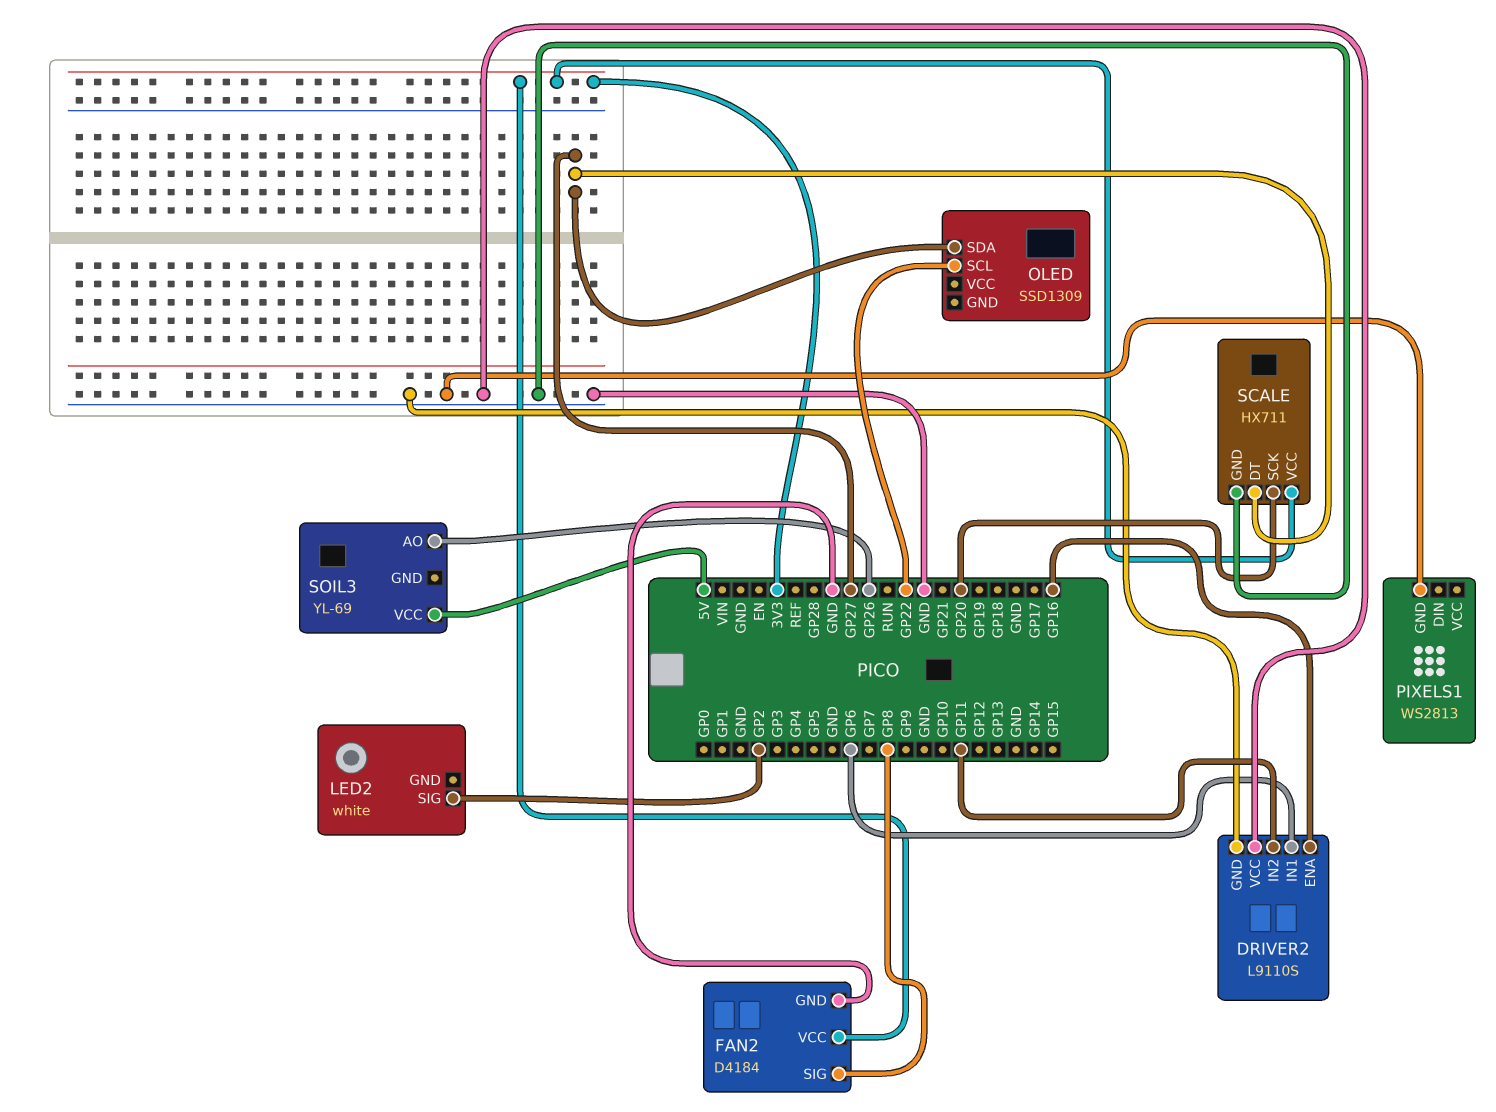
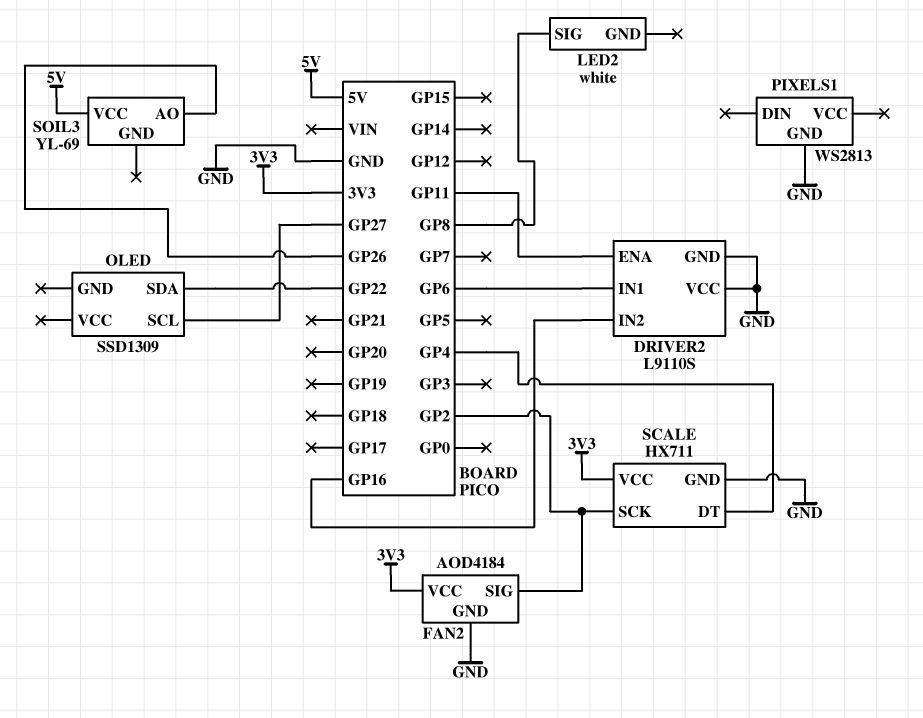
DRIVER2 pin ENA: GP16 -> GP11
DRIVER2 pin IN2: GP11 -> GP16
FAN2: D4184 -> AOD4184
FAN2 pin SIG: GP8 -> GP2
LED2 pin SIG: GP2 -> GP8
OLED pin SCL: GP22 -> GP27
OLED pin SDA: GP27 -> GP22
SCALE pin DT: GP27 -> GP4
SCALE pin SCK: GP20 -> GP2

